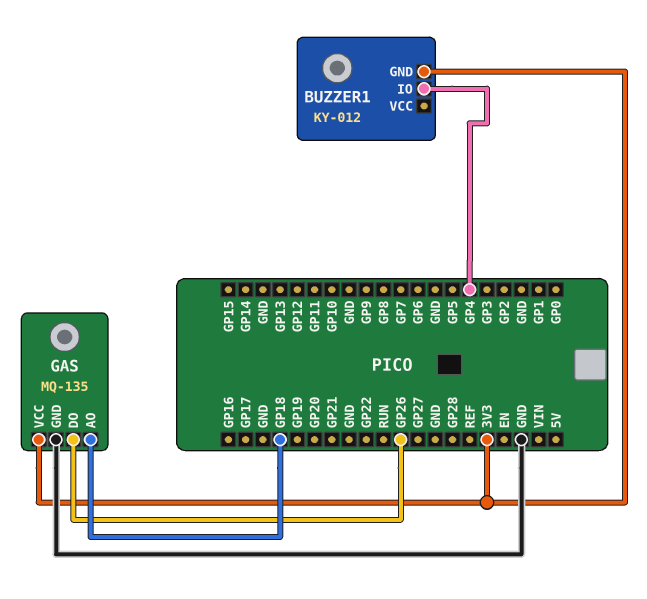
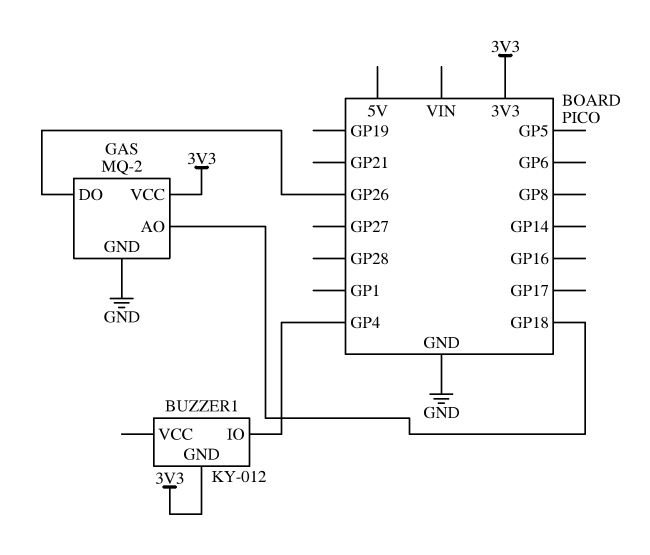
GAS: MQ-135 -> MQ-2

